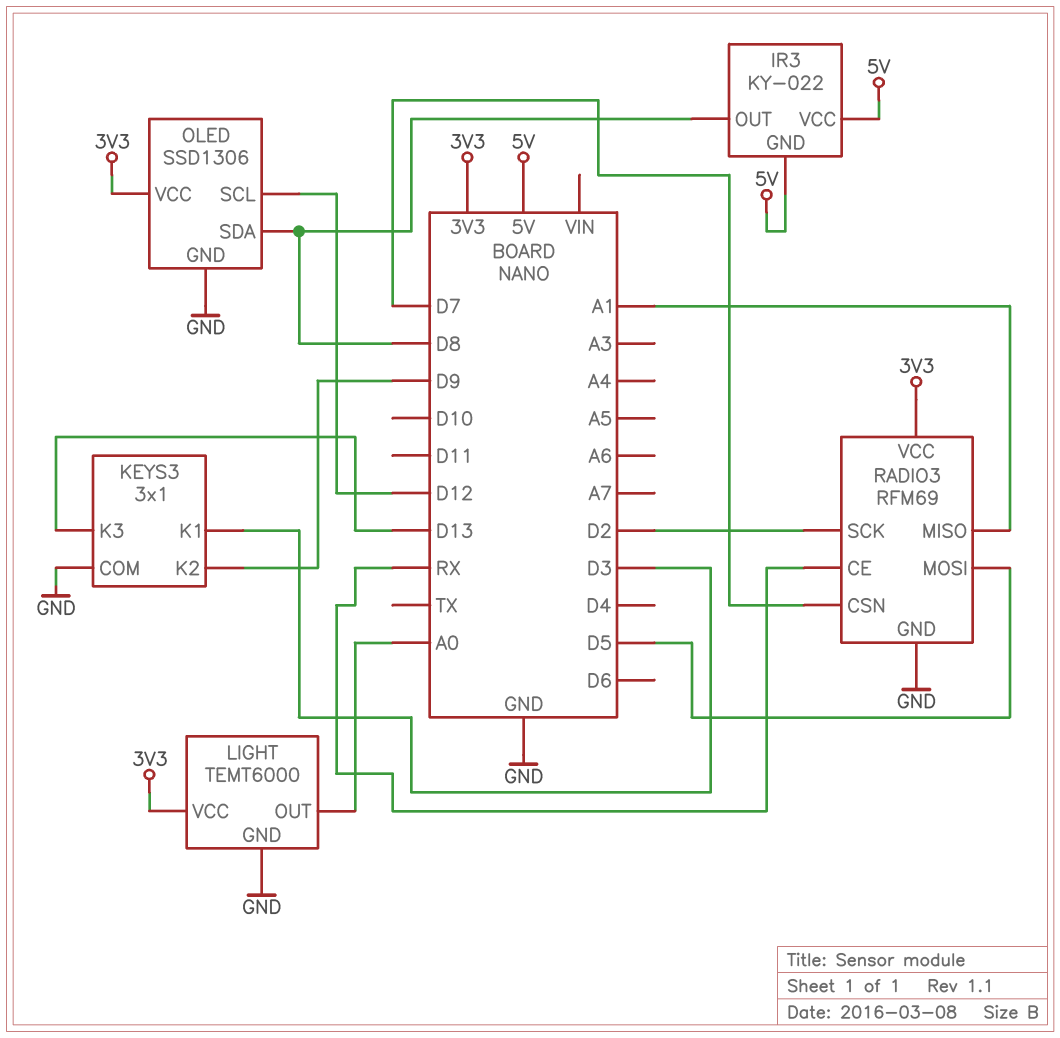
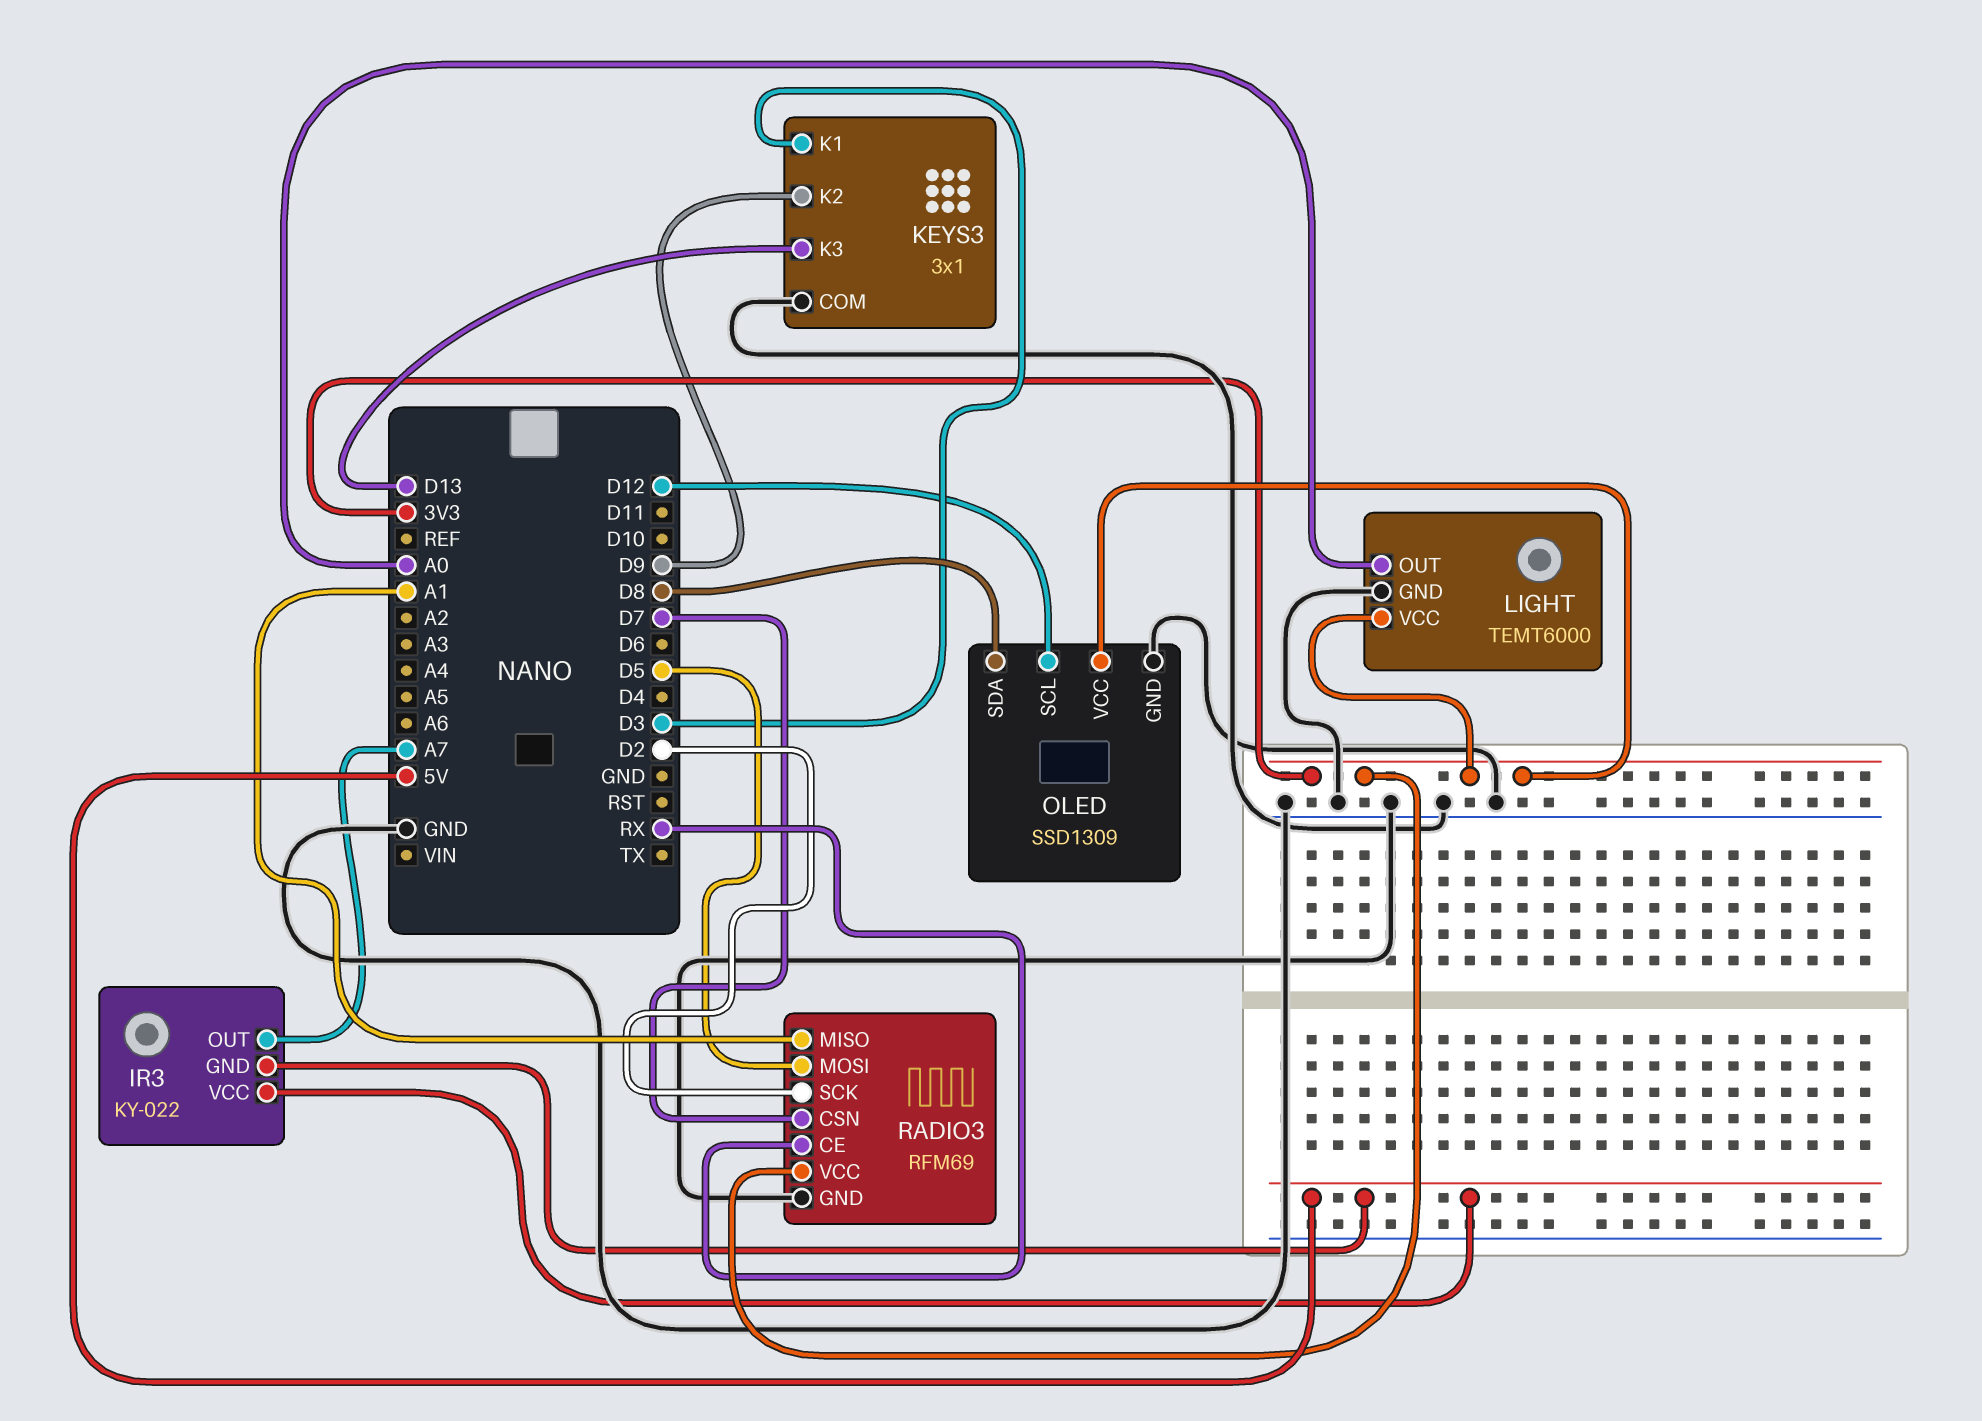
IR3 pin OUT: D8 -> A7
OLED: SSD1306 -> SSD1309

